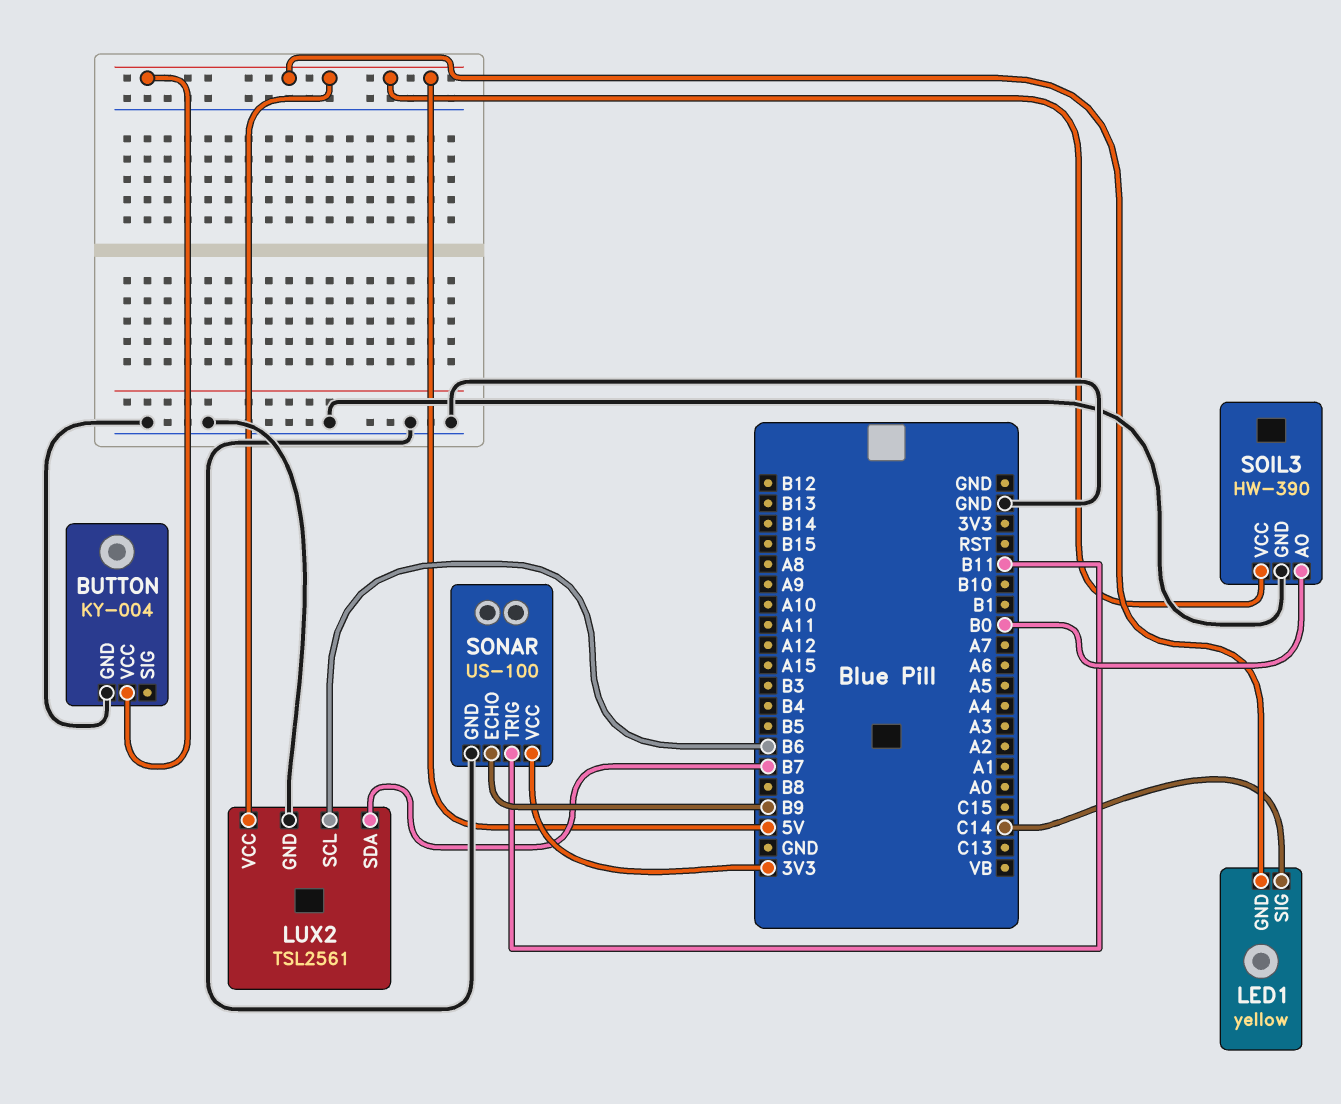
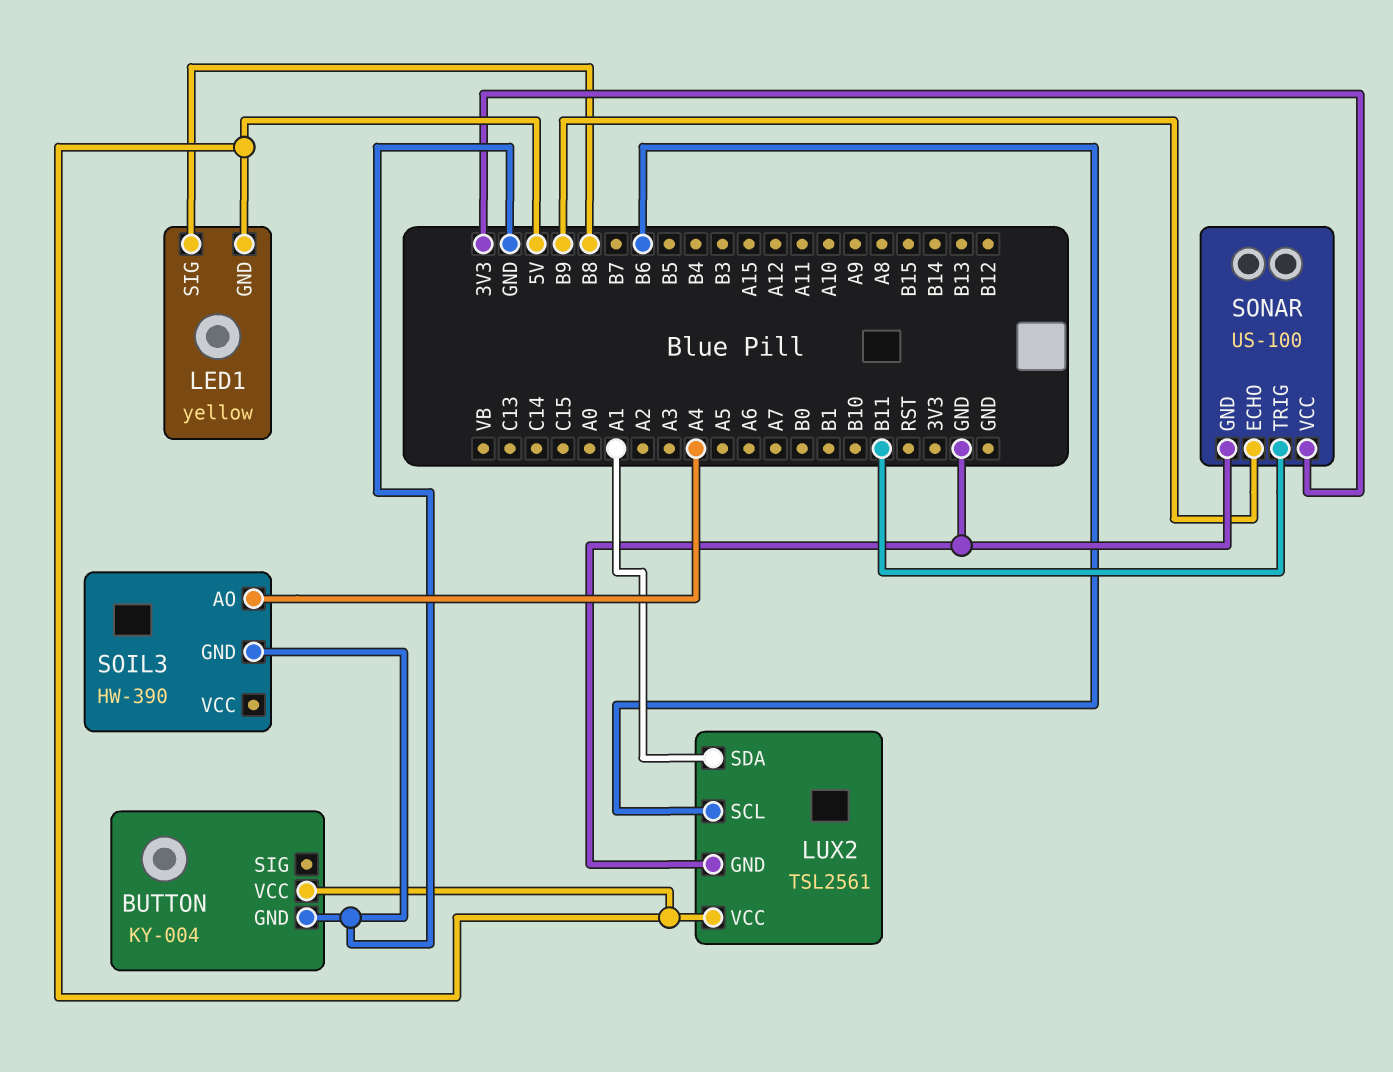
LED1 pin SIG: C14 -> B8
LUX2 pin SDA: B7 -> A1
SOIL3 pin AO: B0 -> A4
SOIL3 pin VCC: 5V -> none

